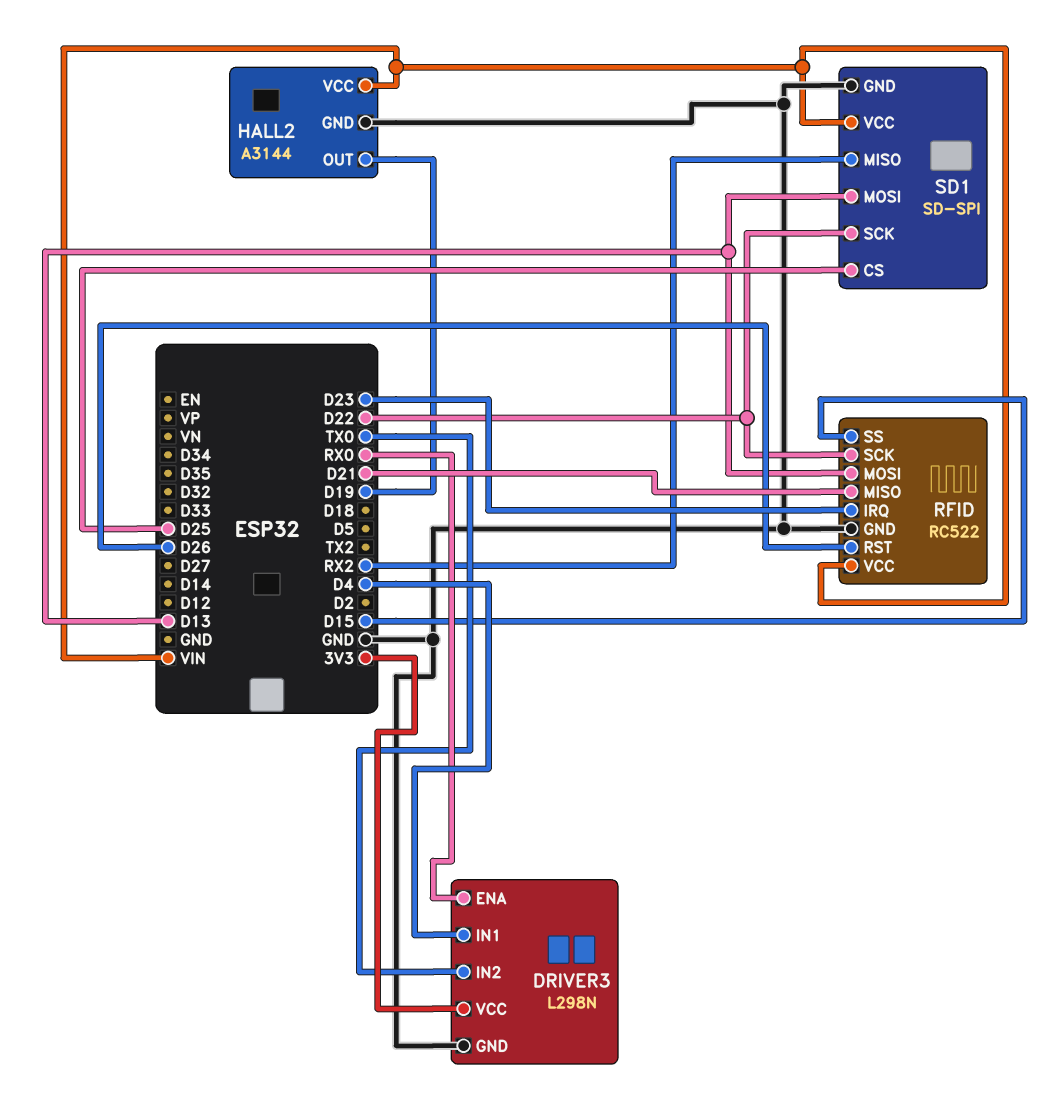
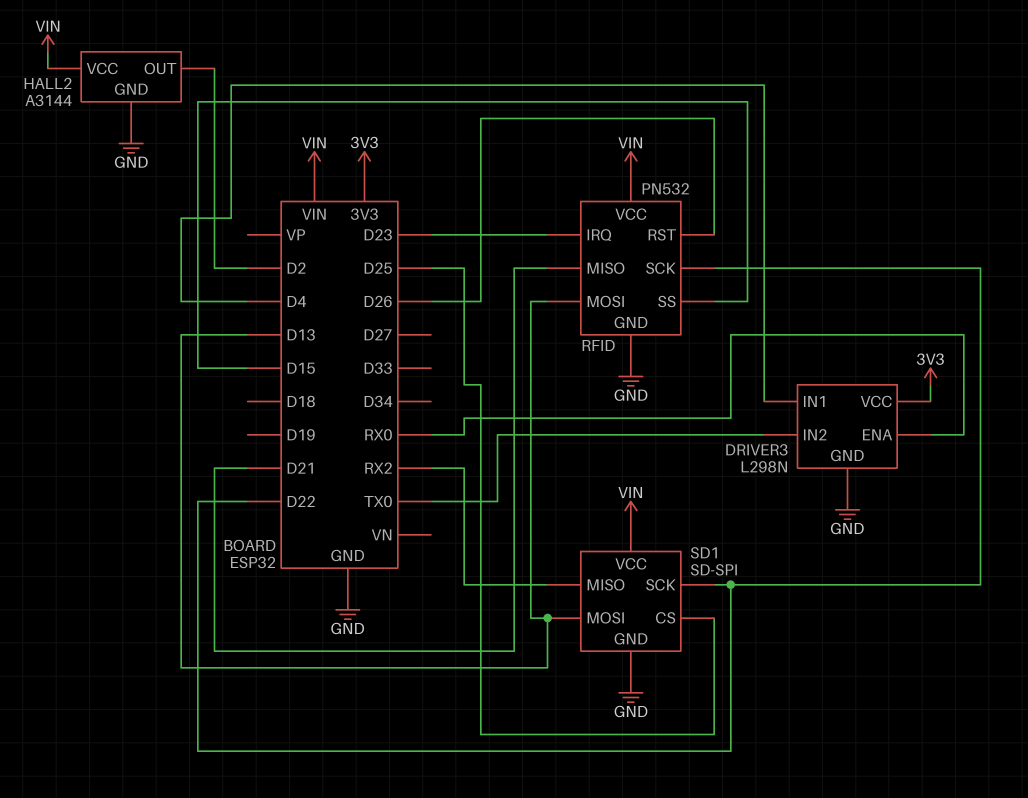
HALL2 pin OUT: D19 -> D2
RFID: RC522 -> PN532

